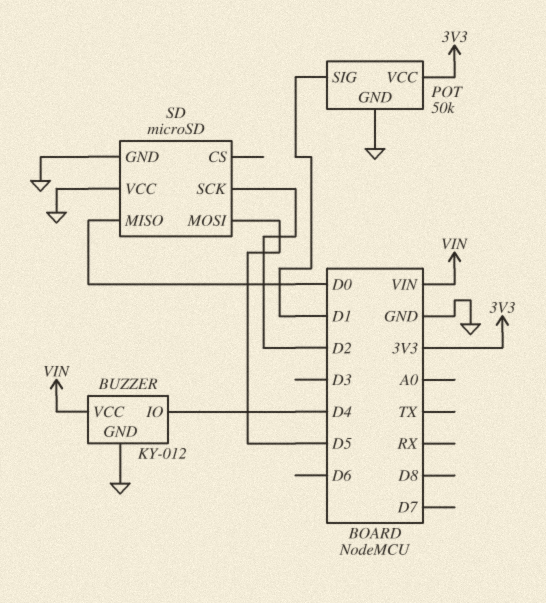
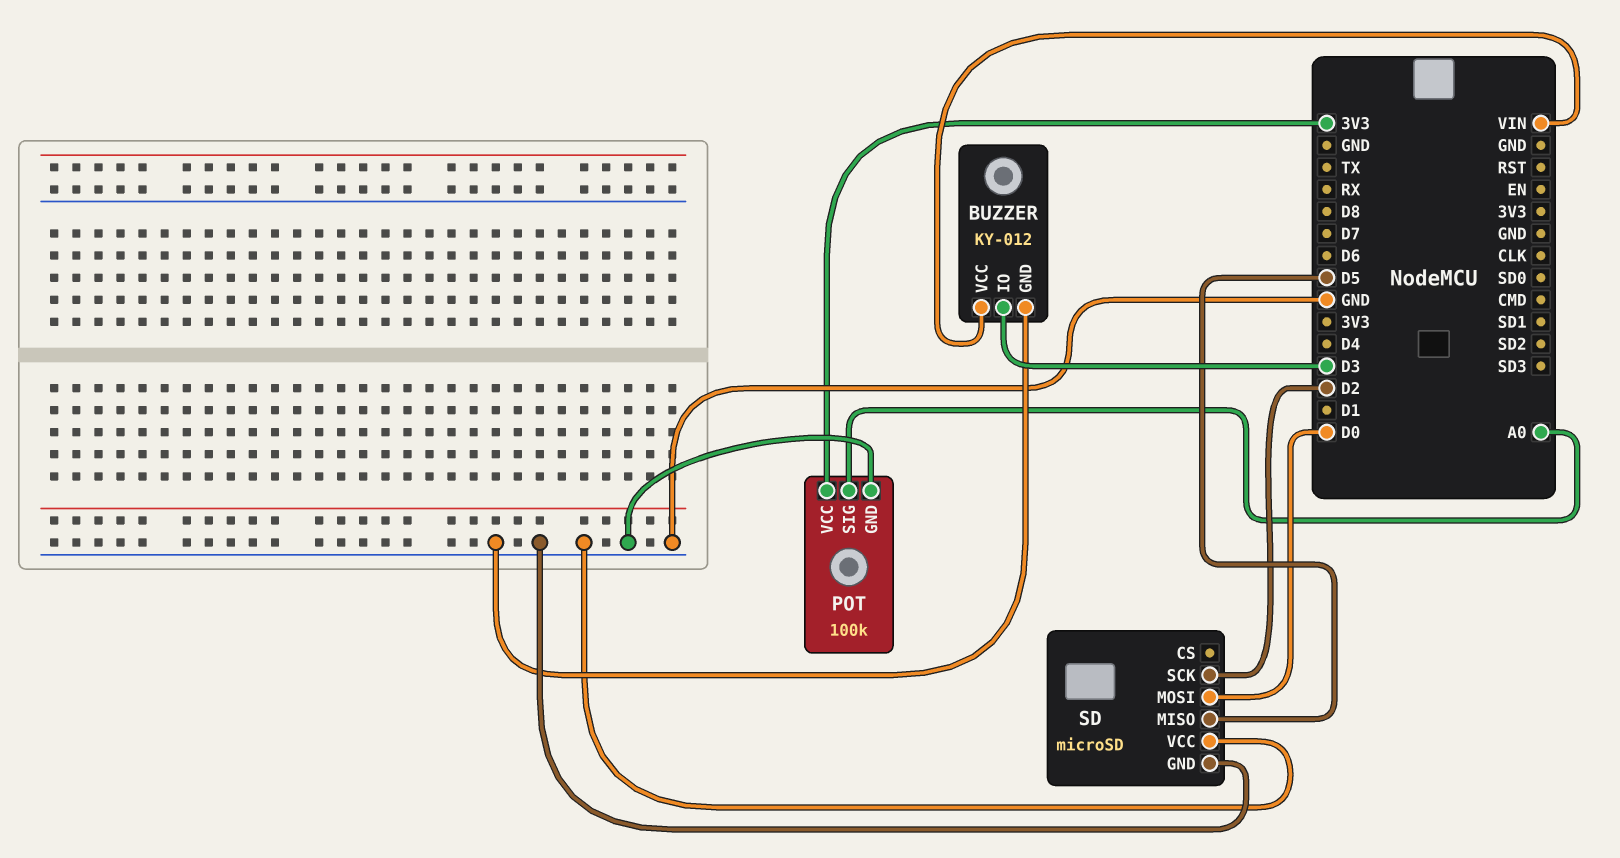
BUZZER pin IO: D4 -> D3
POT: 50k -> 100k
POT pin SIG: D1 -> A0
SD pin MISO: D0 -> D5
SD pin MOSI: D5 -> D0

